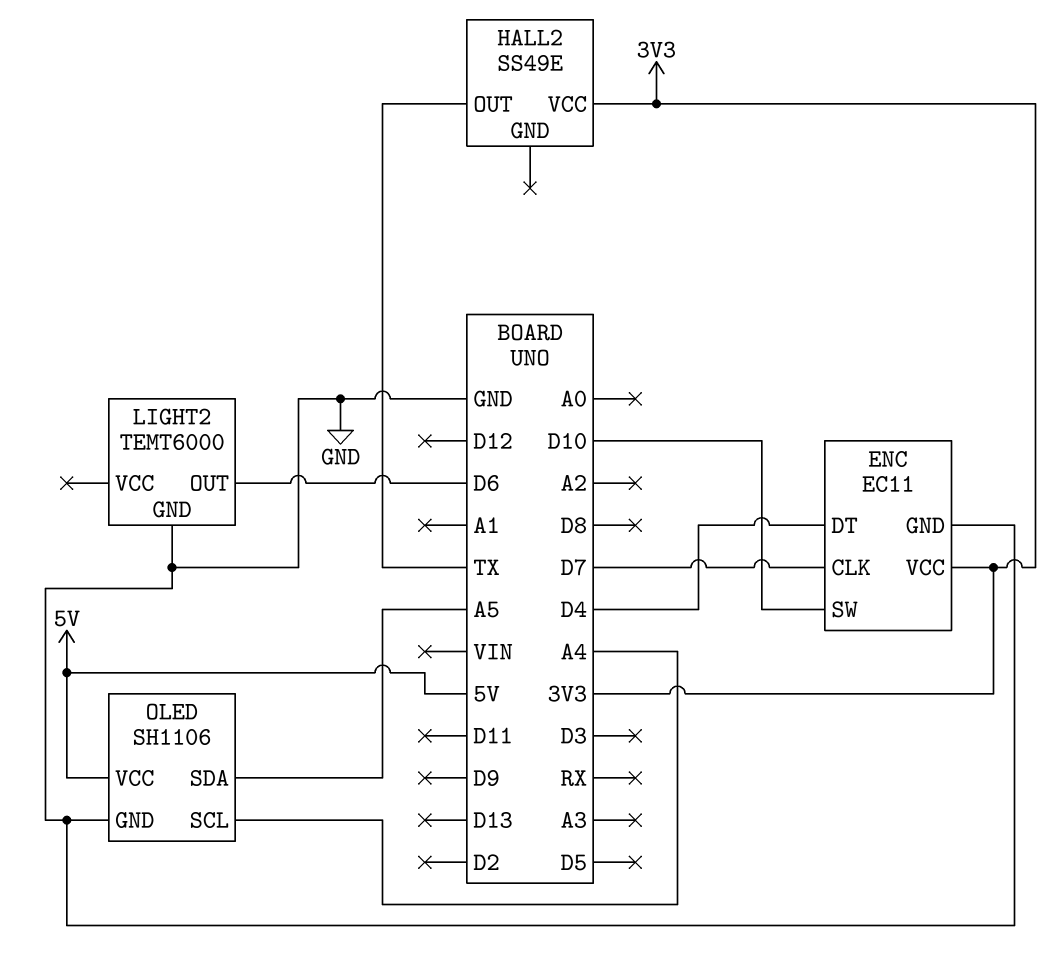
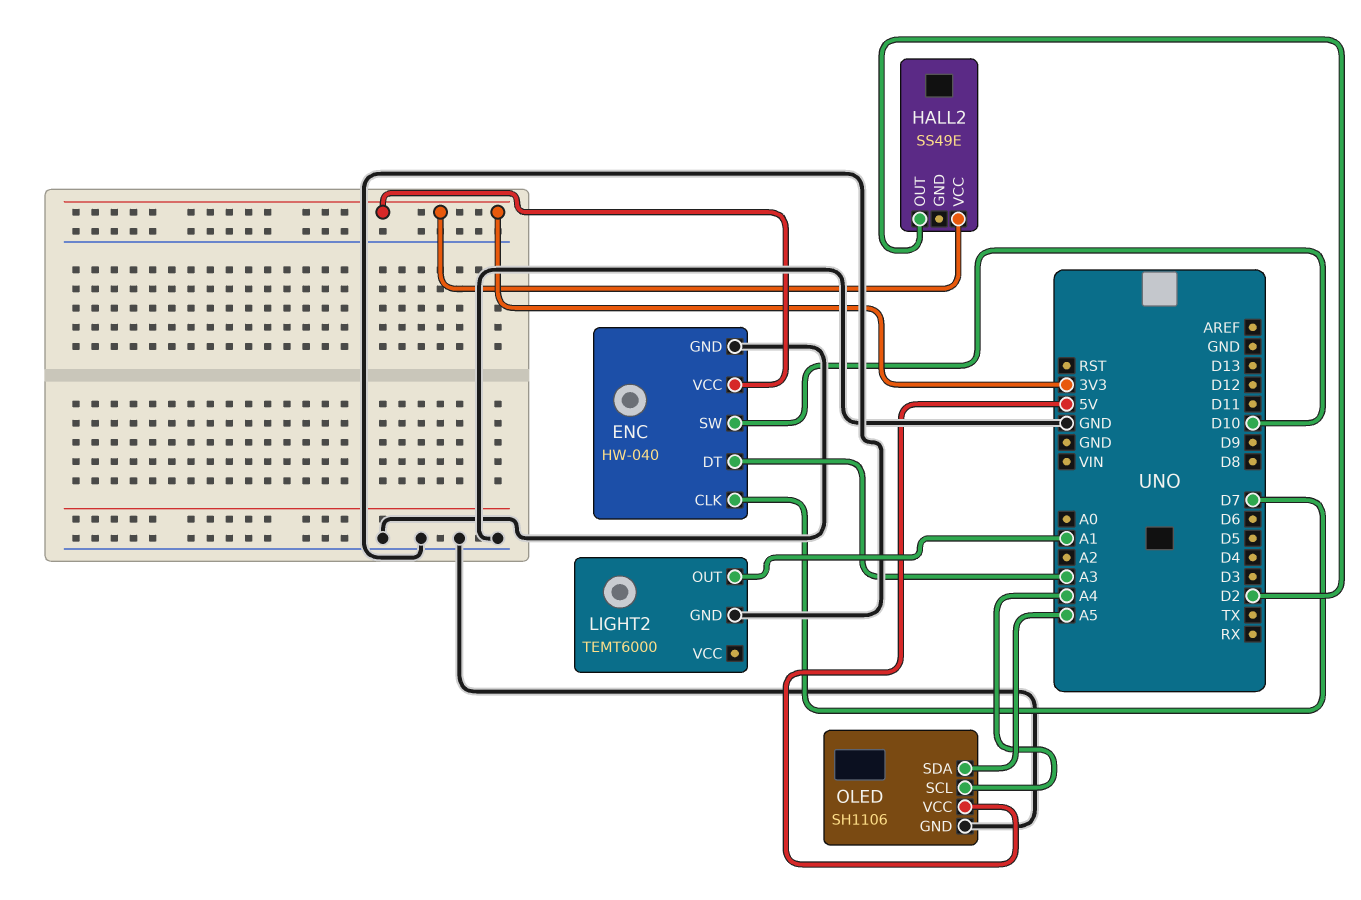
ENC: EC11 -> HW-040
ENC pin DT: D4 -> A3
HALL2 pin OUT: TX -> D2
LIGHT2 pin OUT: D6 -> A1

